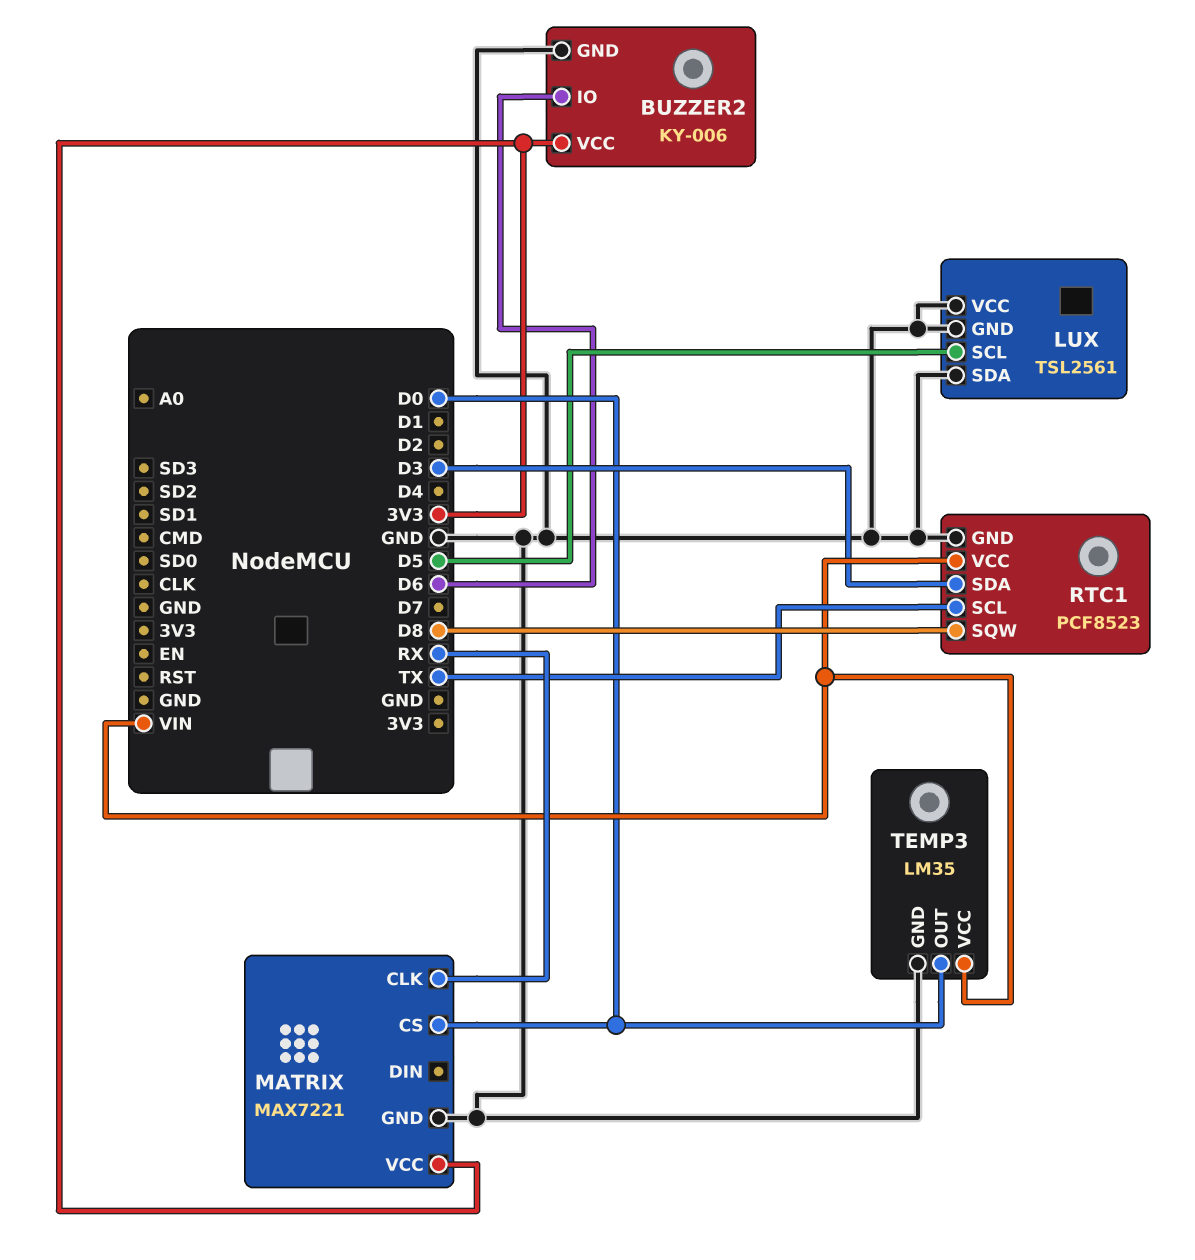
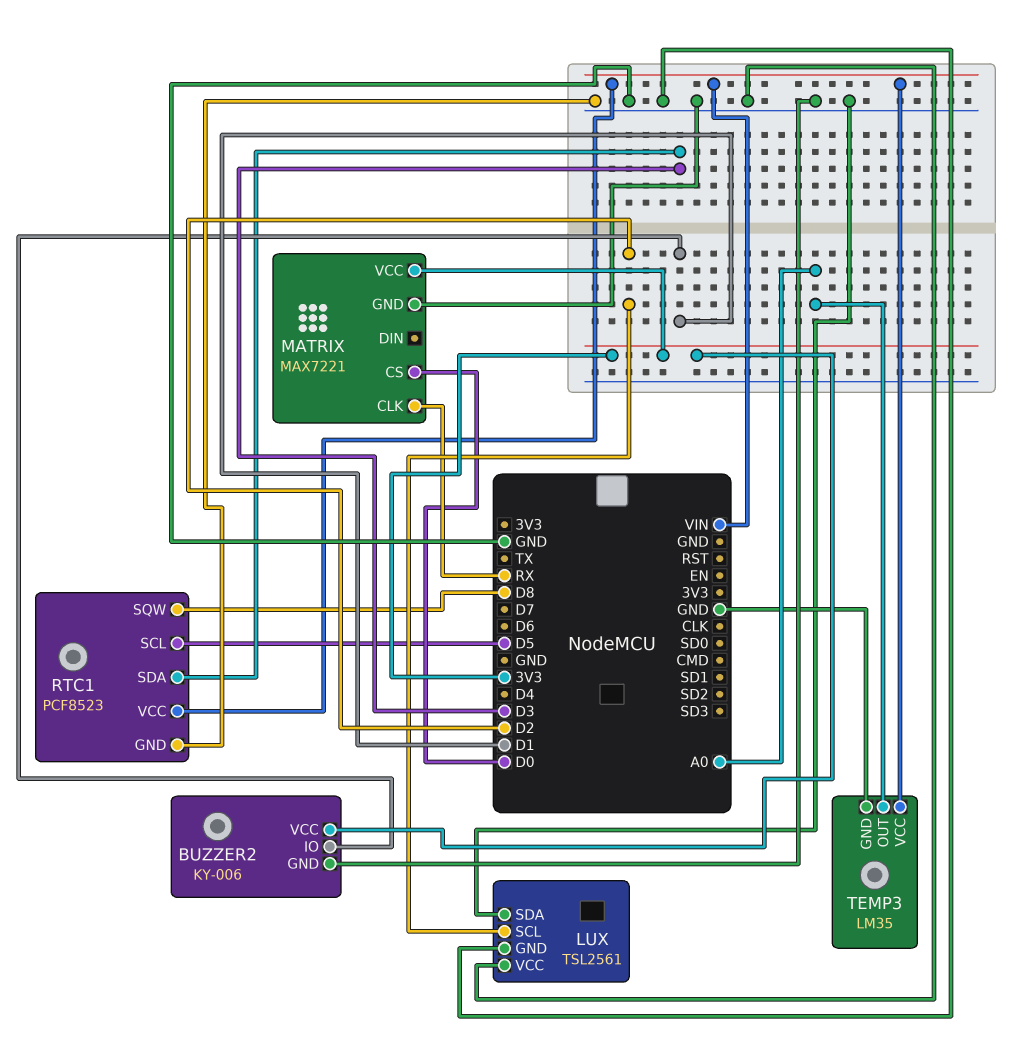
BUZZER2 pin IO: D6 -> D1
LUX pin SCL: D5 -> D2
RTC1 pin SCL: TX -> D5
TEMP3 pin OUT: D0 -> A0

